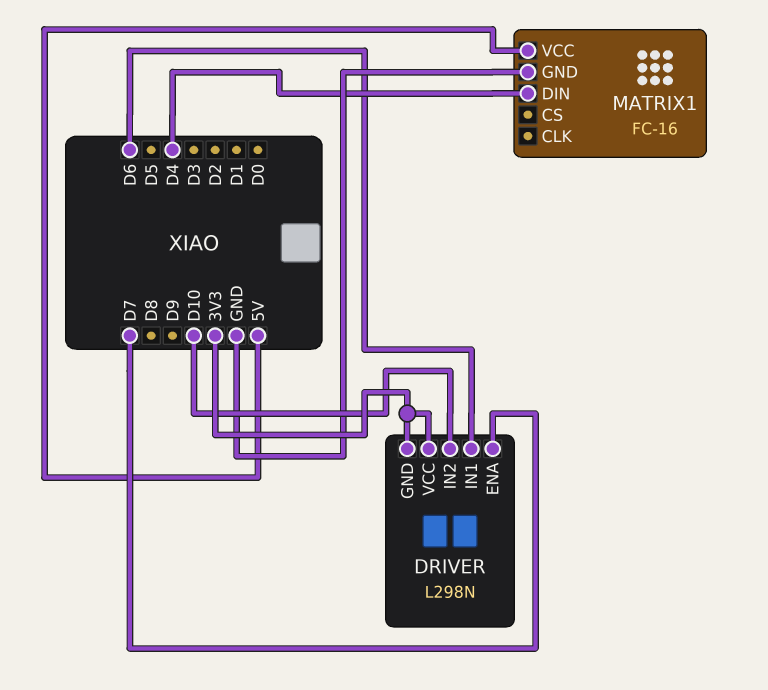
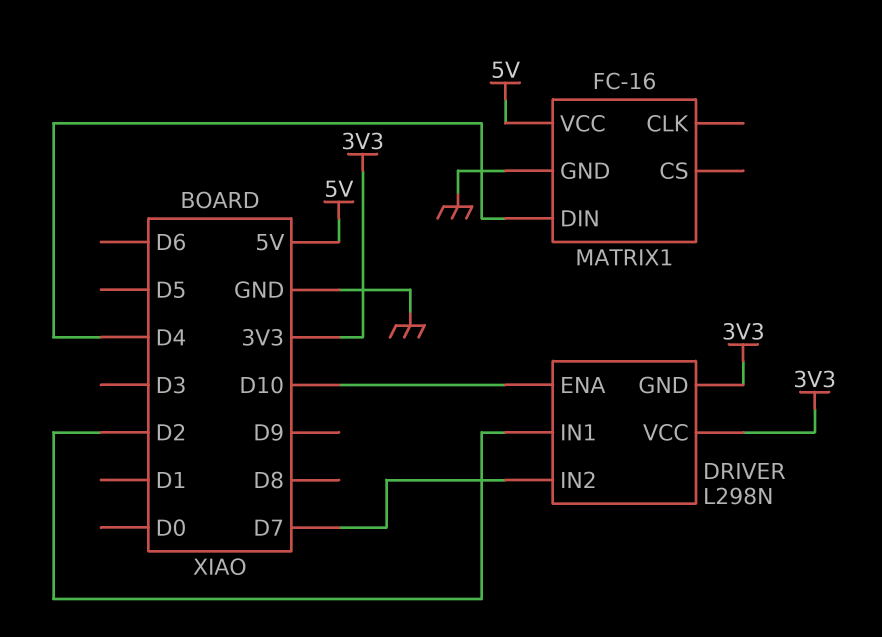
DRIVER pin ENA: D7 -> D10
DRIVER pin IN1: D6 -> D2
DRIVER pin IN2: D10 -> D7

